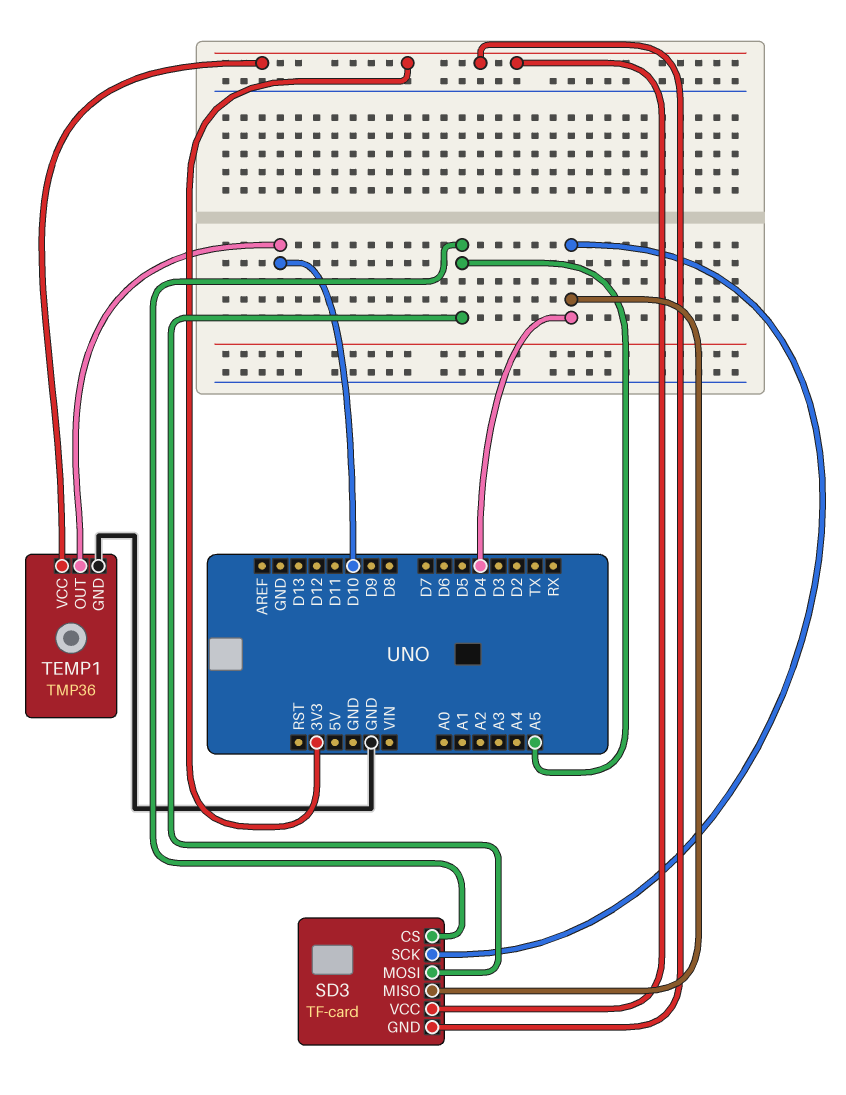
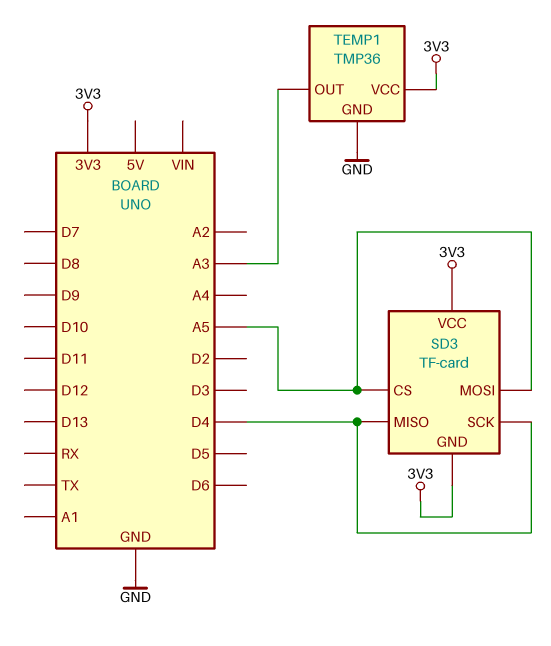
TEMP1 pin OUT: D10 -> A3

